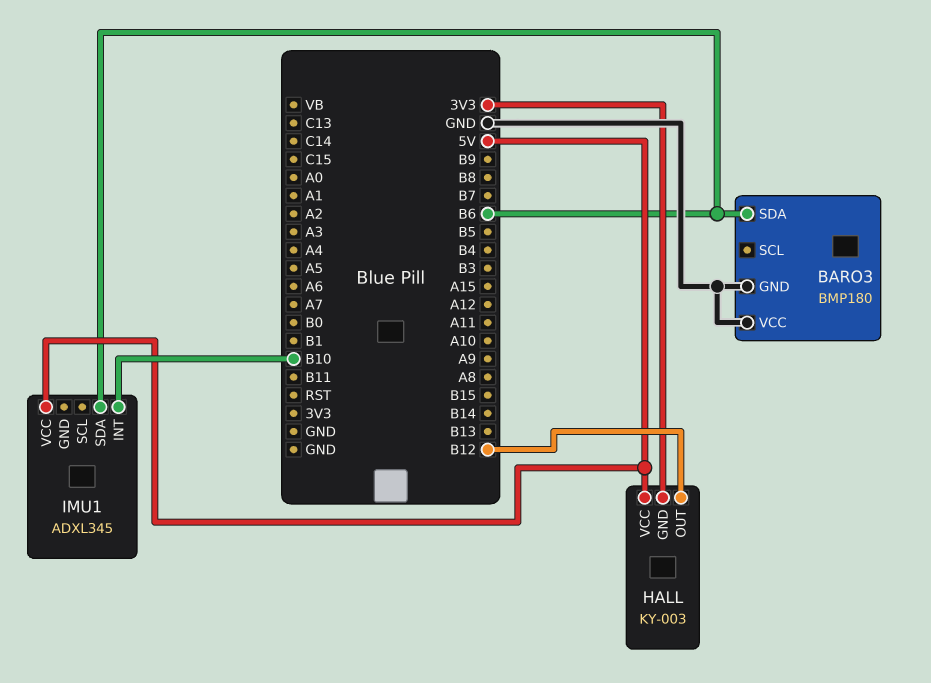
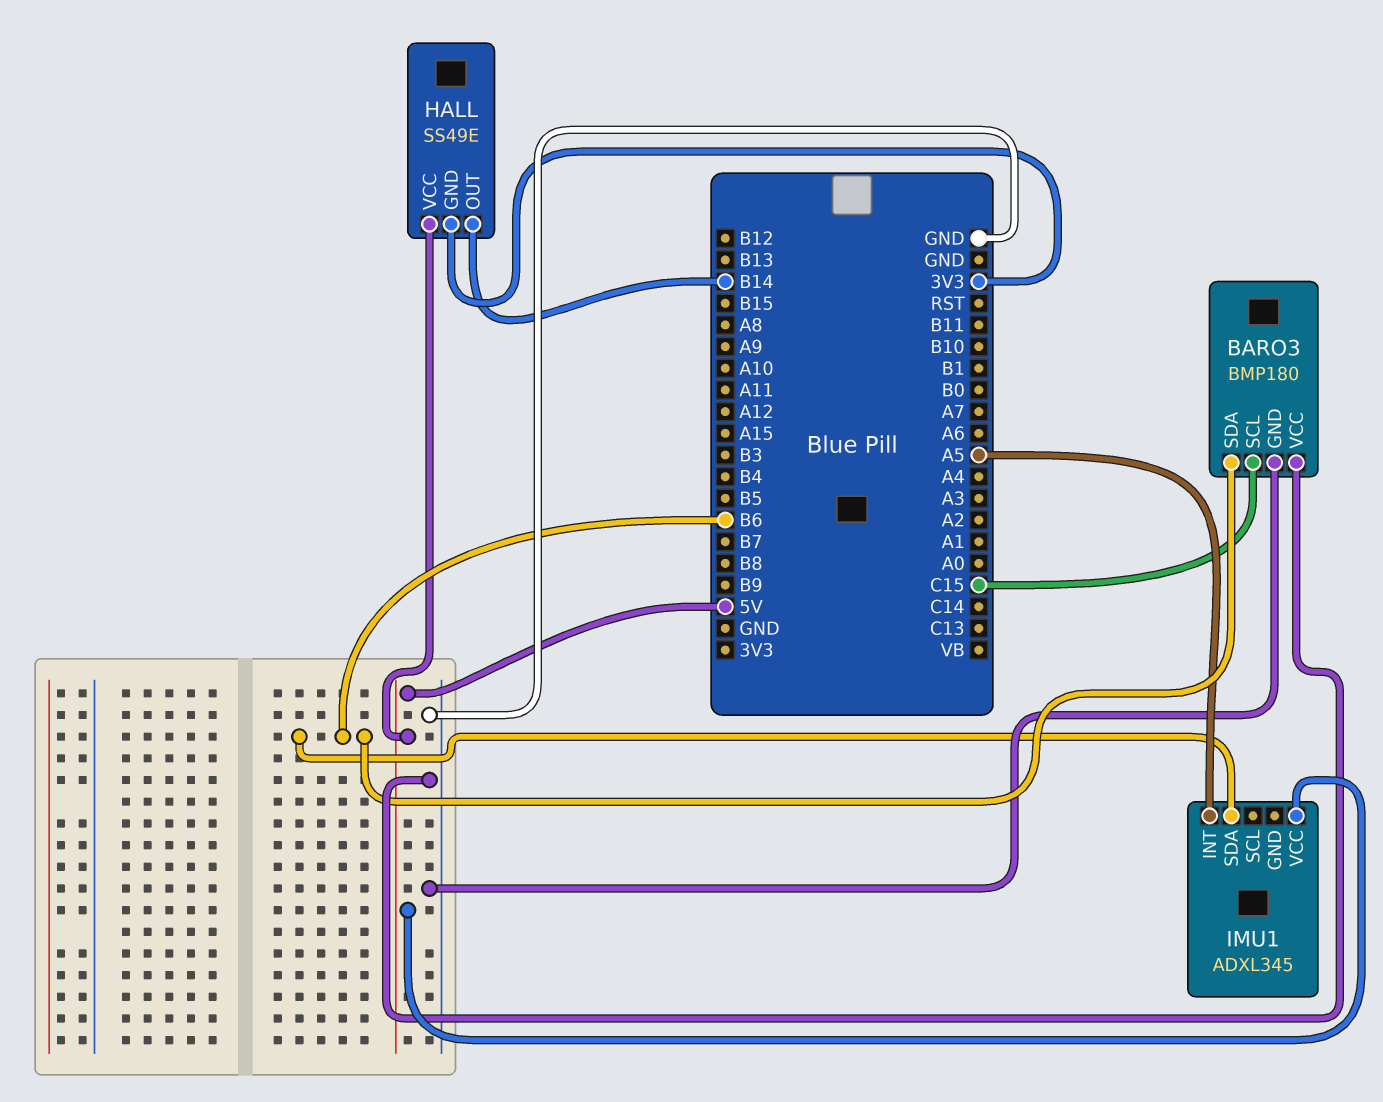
BARO3 pin SCL: none -> C15
HALL: KY-003 -> SS49E
HALL pin OUT: B12 -> B14
IMU1 pin INT: B10 -> A5

